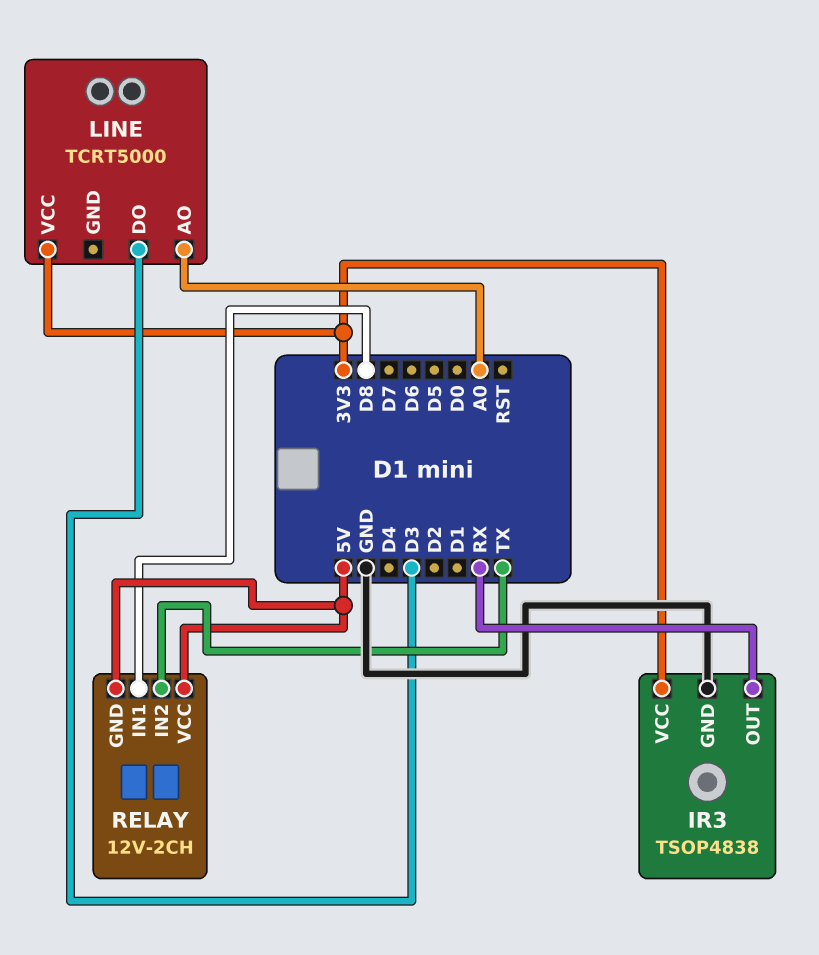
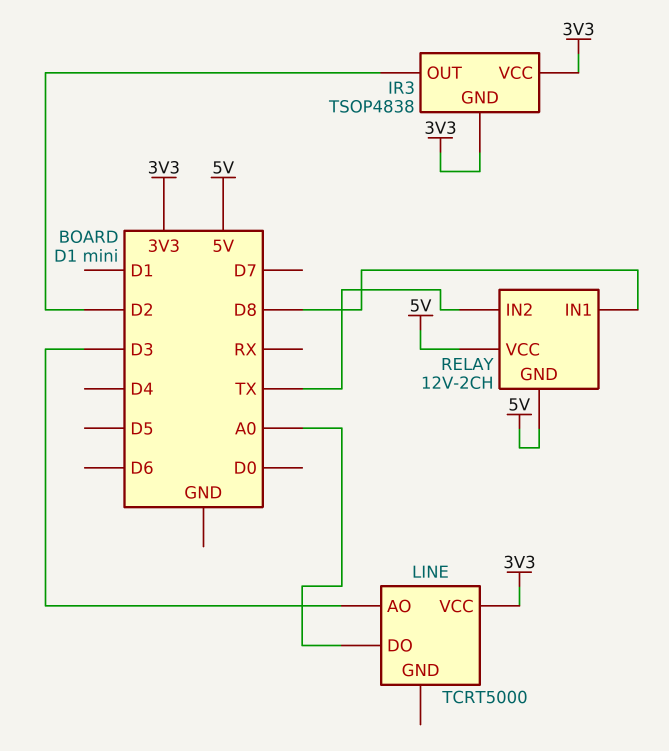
IR3 pin GND: GND -> 3V3
IR3 pin OUT: RX -> D2
LINE pin AO: A0 -> D3
LINE pin DO: D3 -> A0

